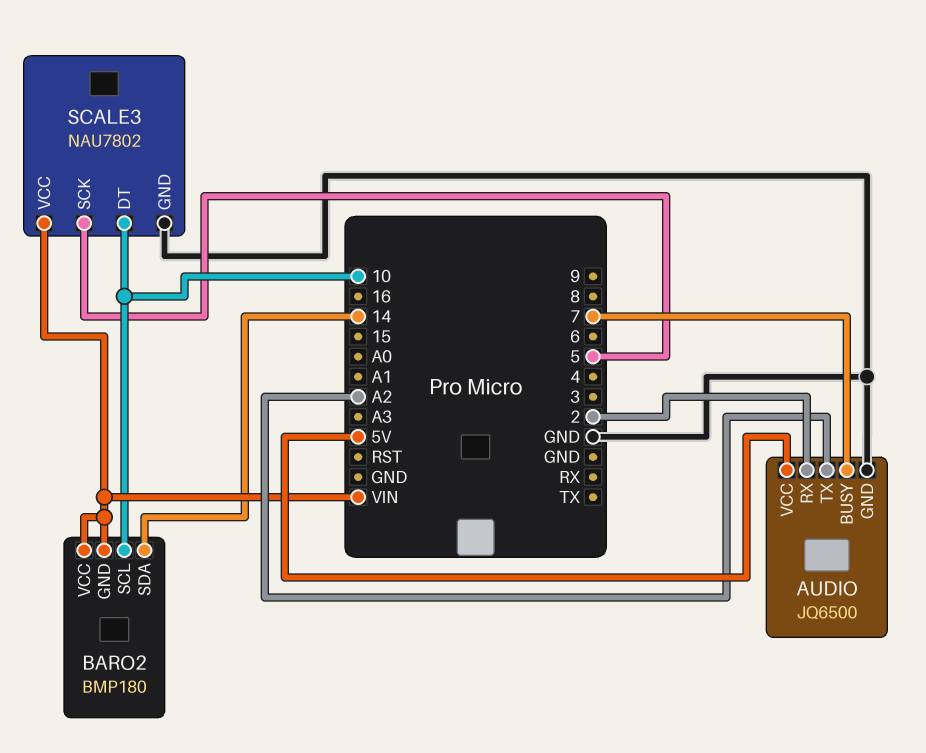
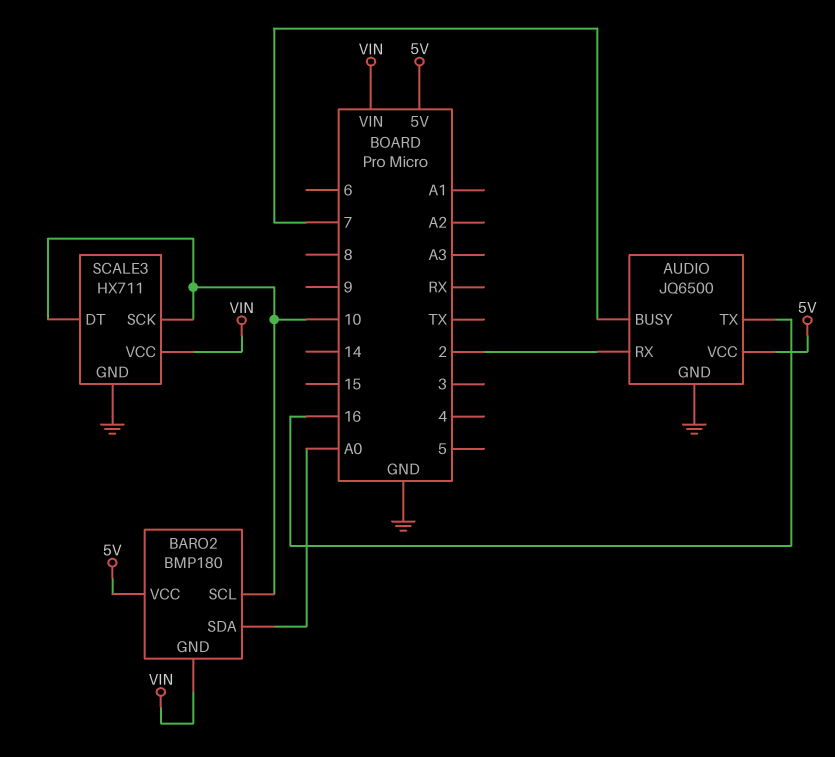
AUDIO pin TX: A2 -> 16
BARO2 pin SDA: 14 -> A0
BARO2 pin VCC: VIN -> 5V
SCALE3: NAU7802 -> HX711
SCALE3 pin SCK: 5 -> 10

